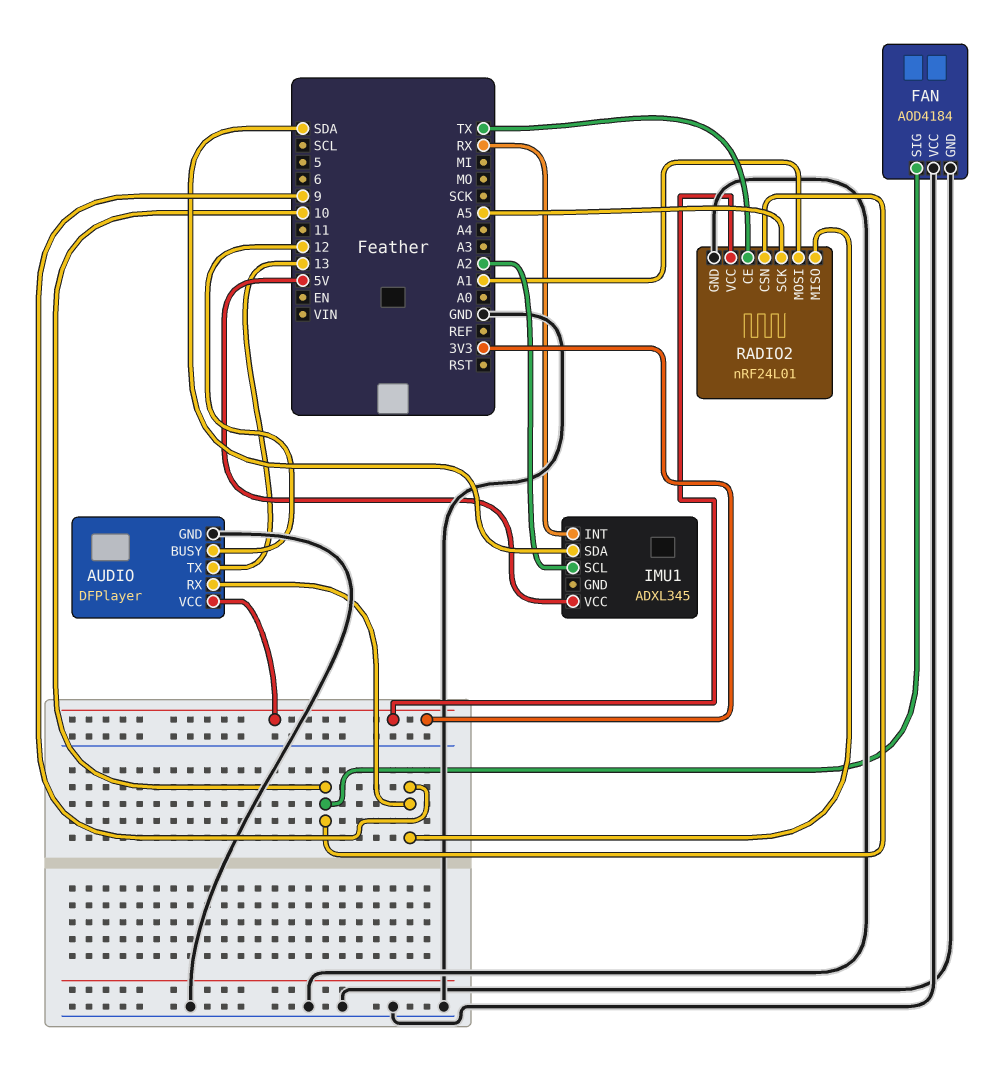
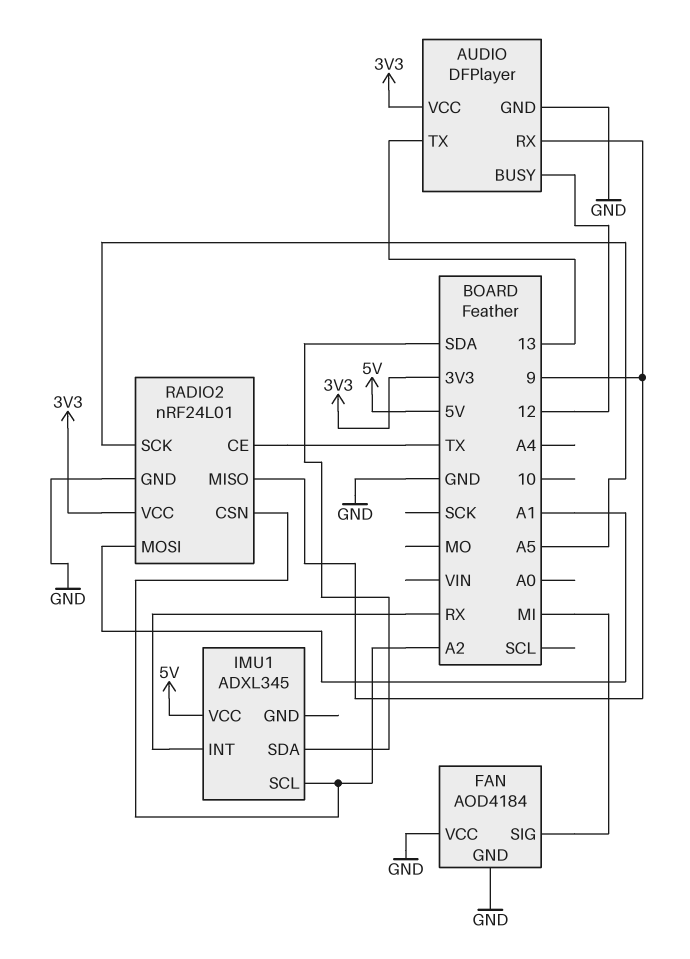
FAN pin SIG: 10 -> MI
RADIO2 pin CSN: 10 -> A2

